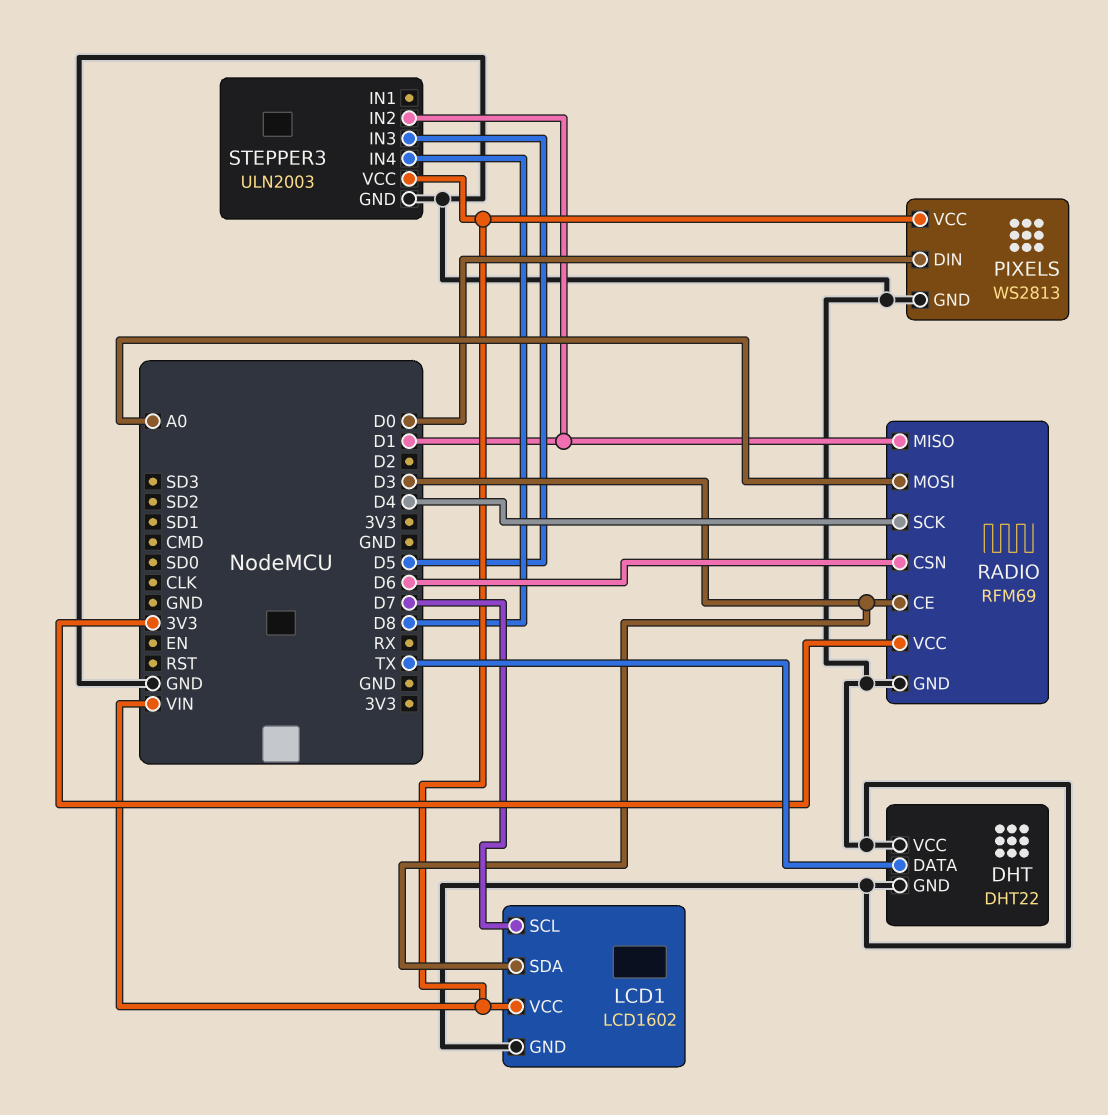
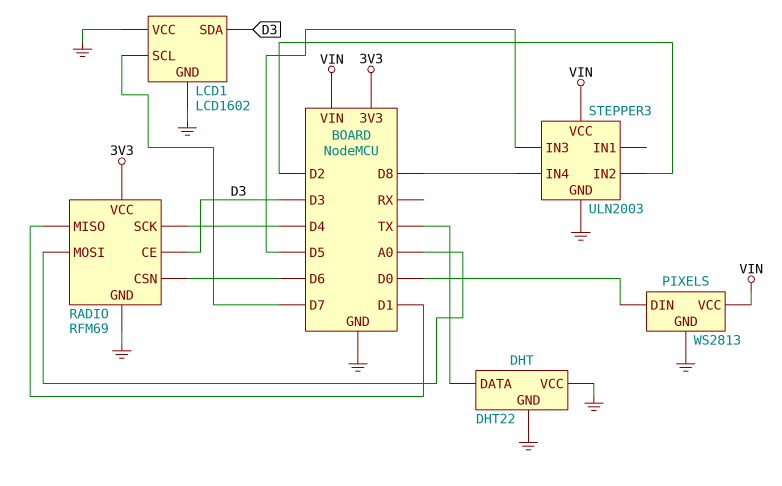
LCD1 pin VCC: VIN -> GND
STEPPER3 pin IN2: D1 -> D2

